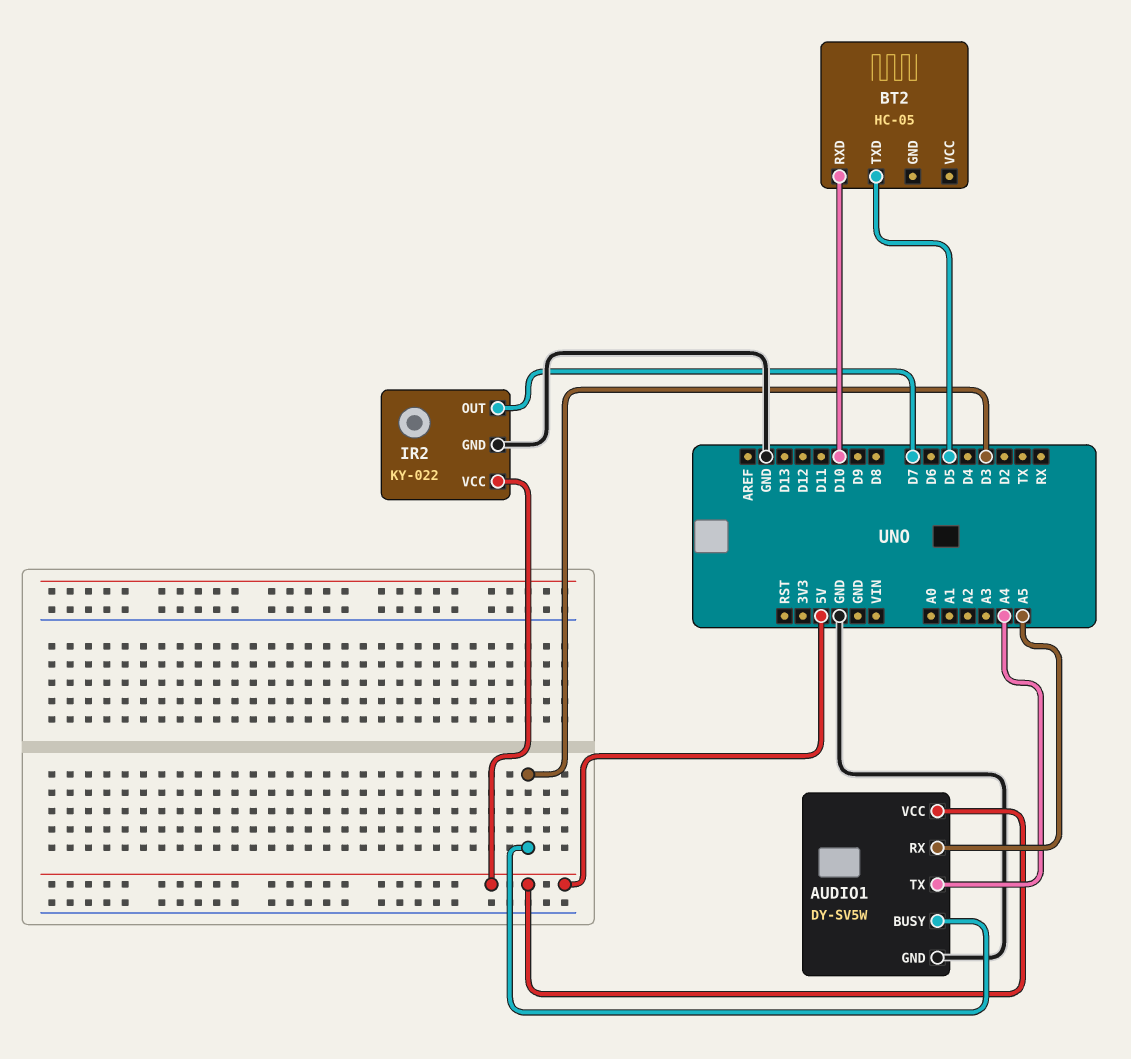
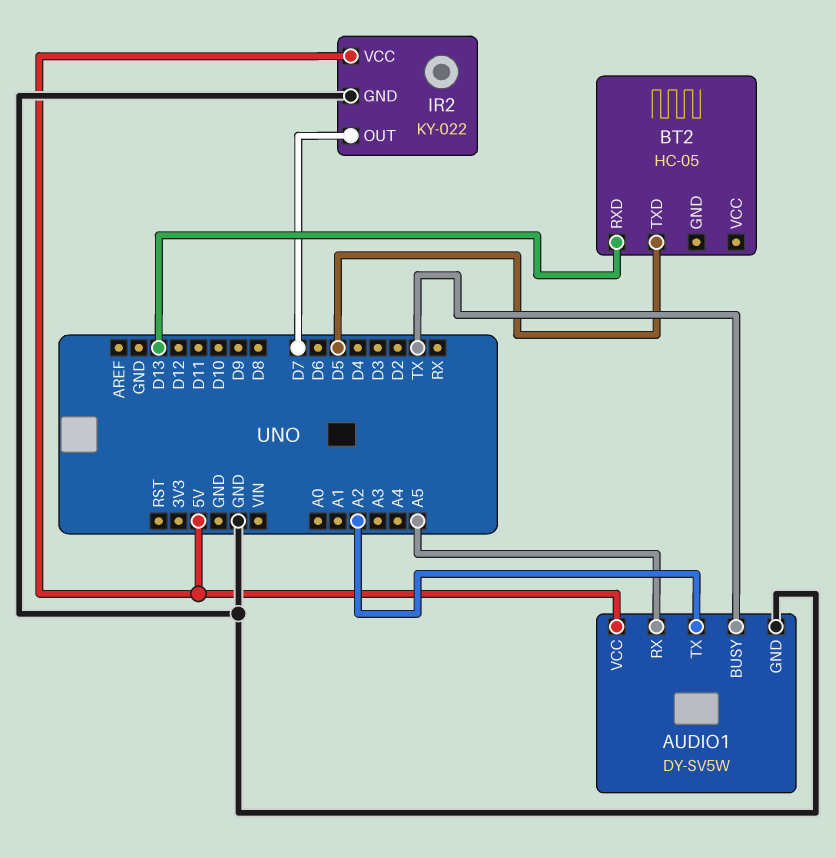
AUDIO1 pin BUSY: D3 -> TX
AUDIO1 pin TX: A4 -> A2
BT2 pin RXD: D10 -> D13

